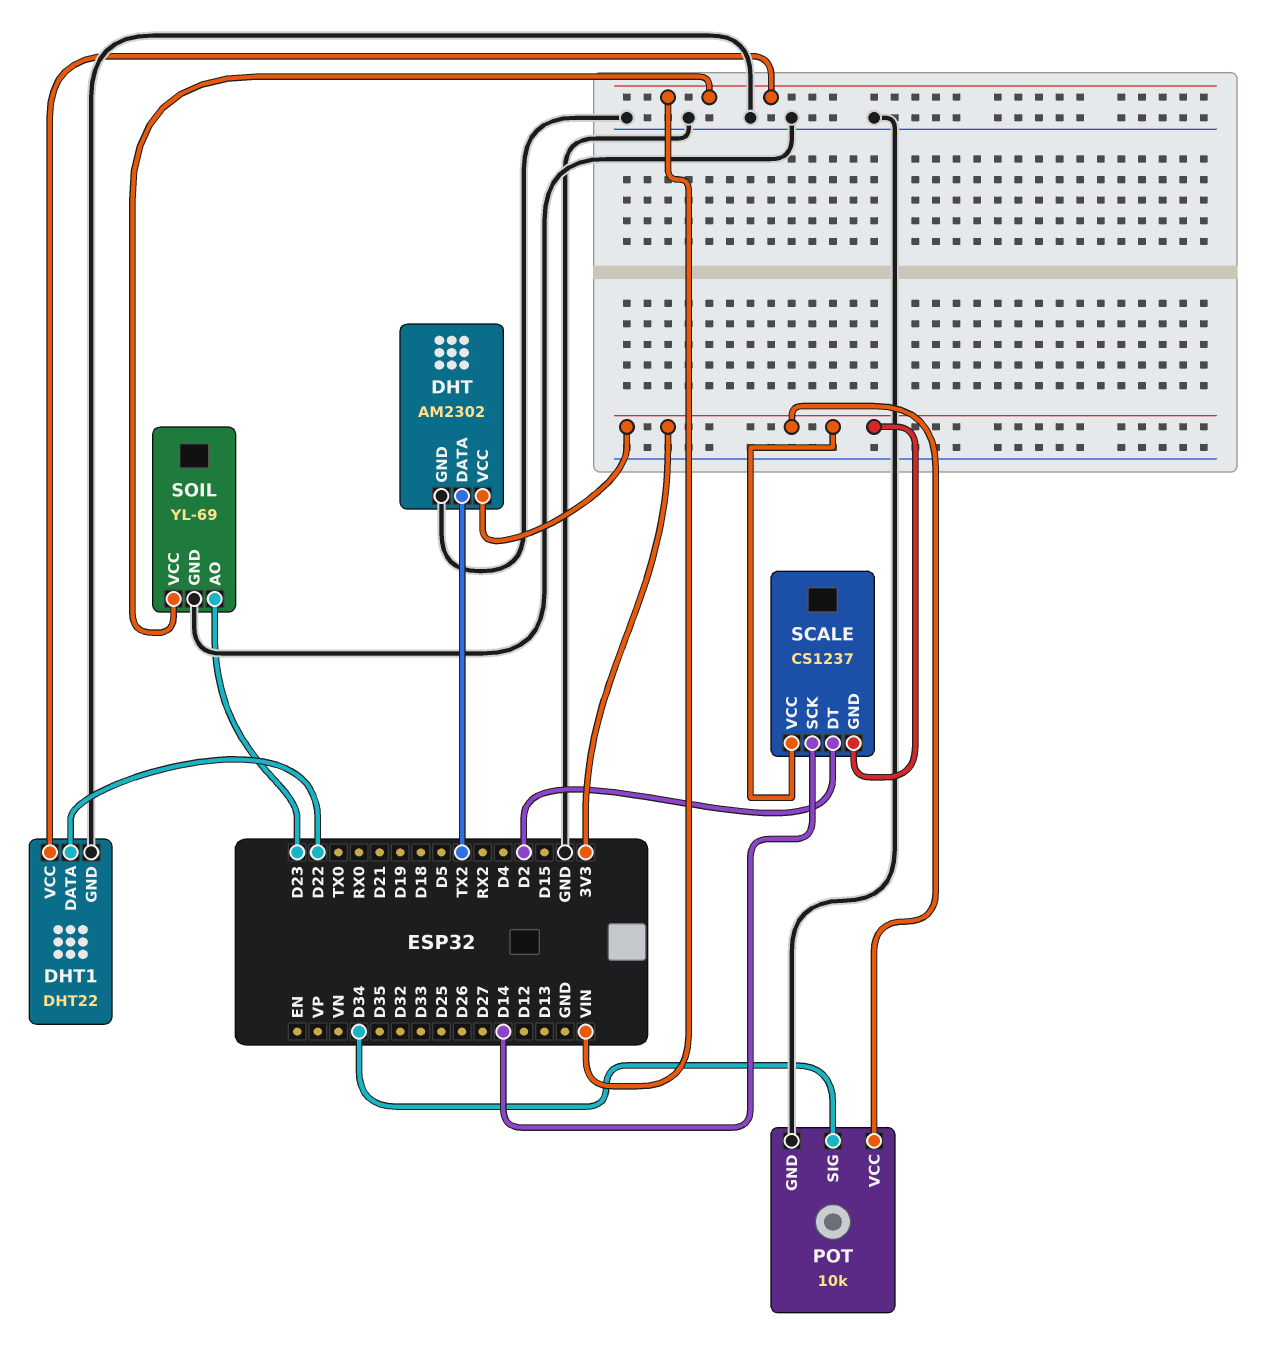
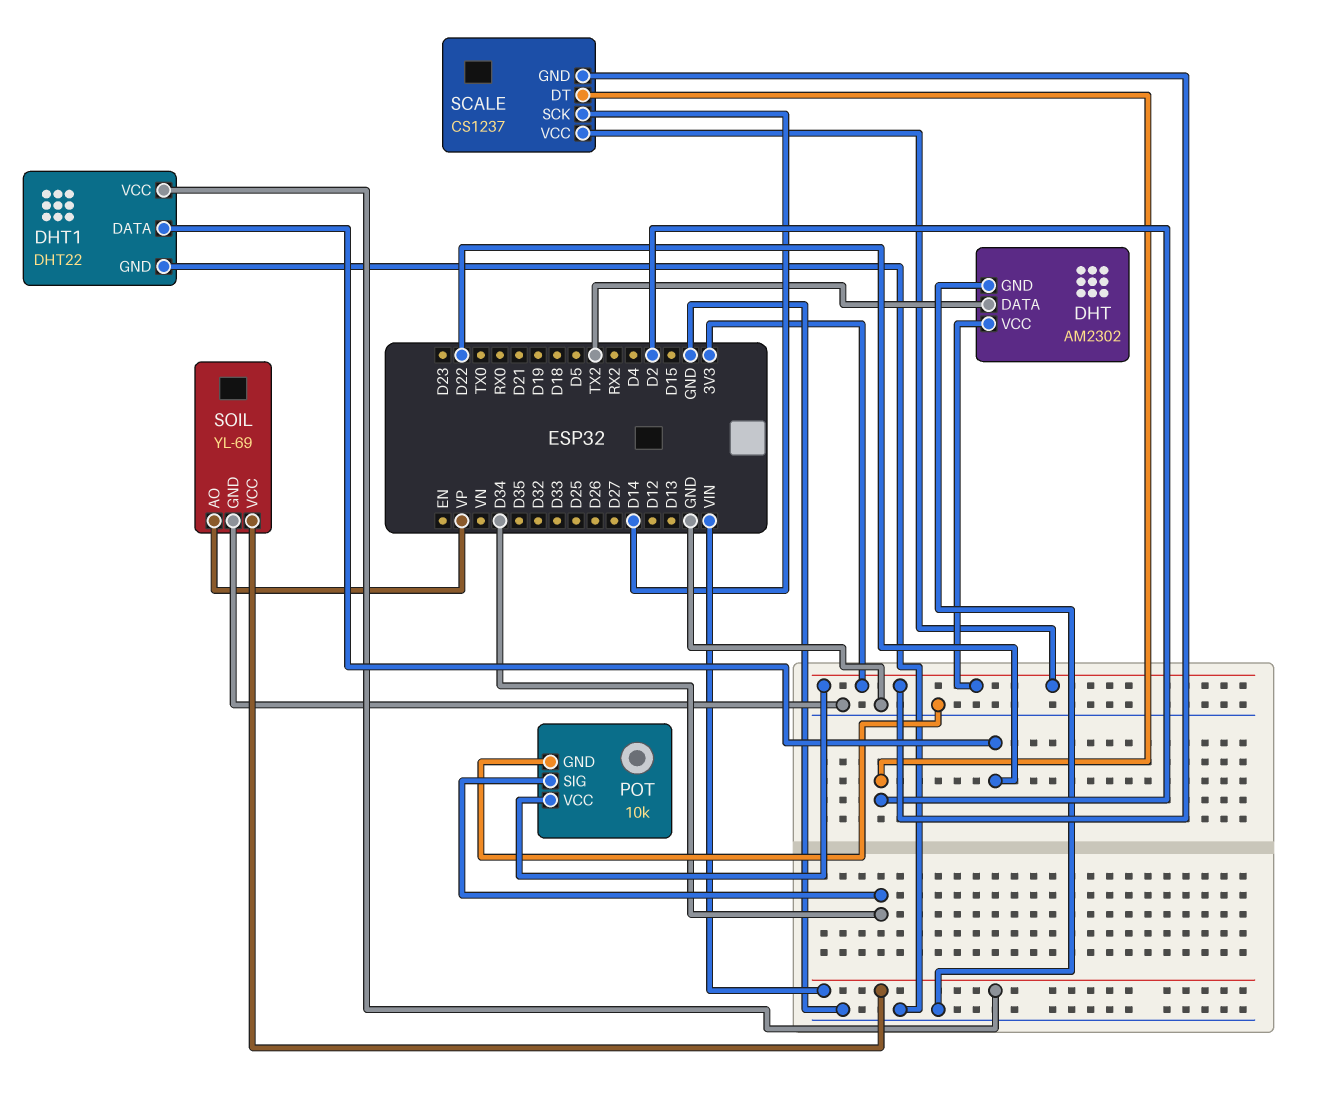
SOIL pin AO: D23 -> VP

